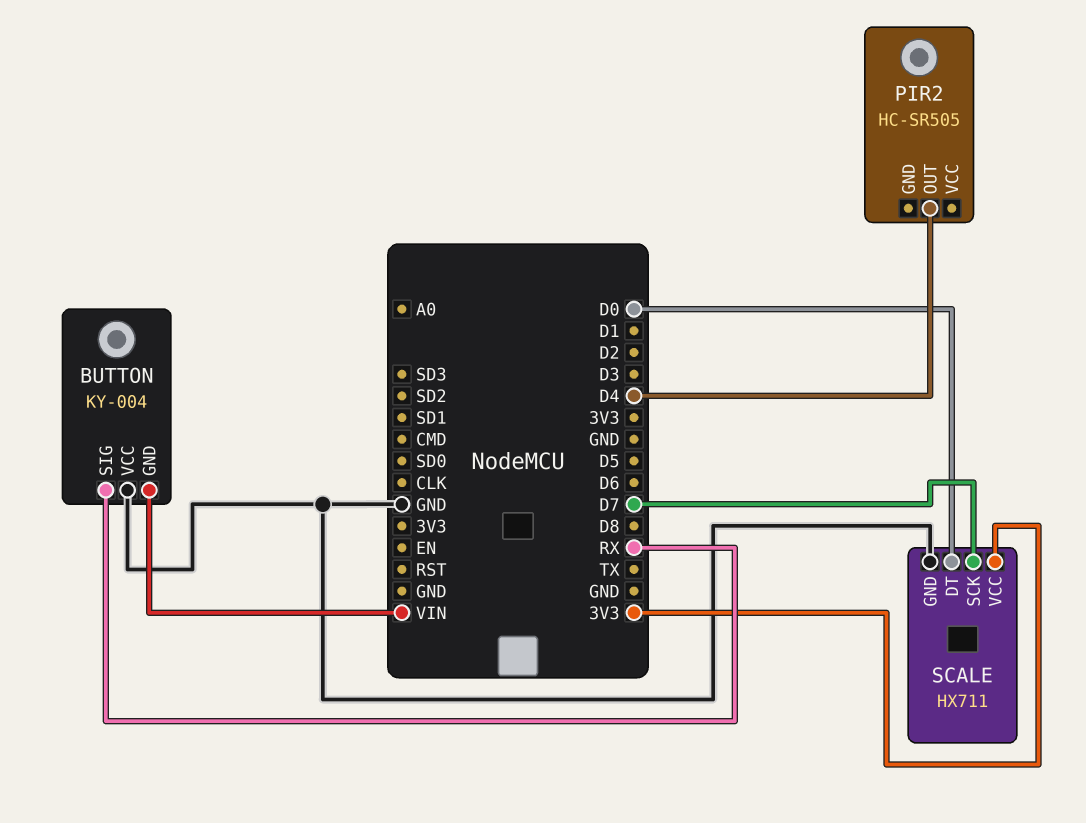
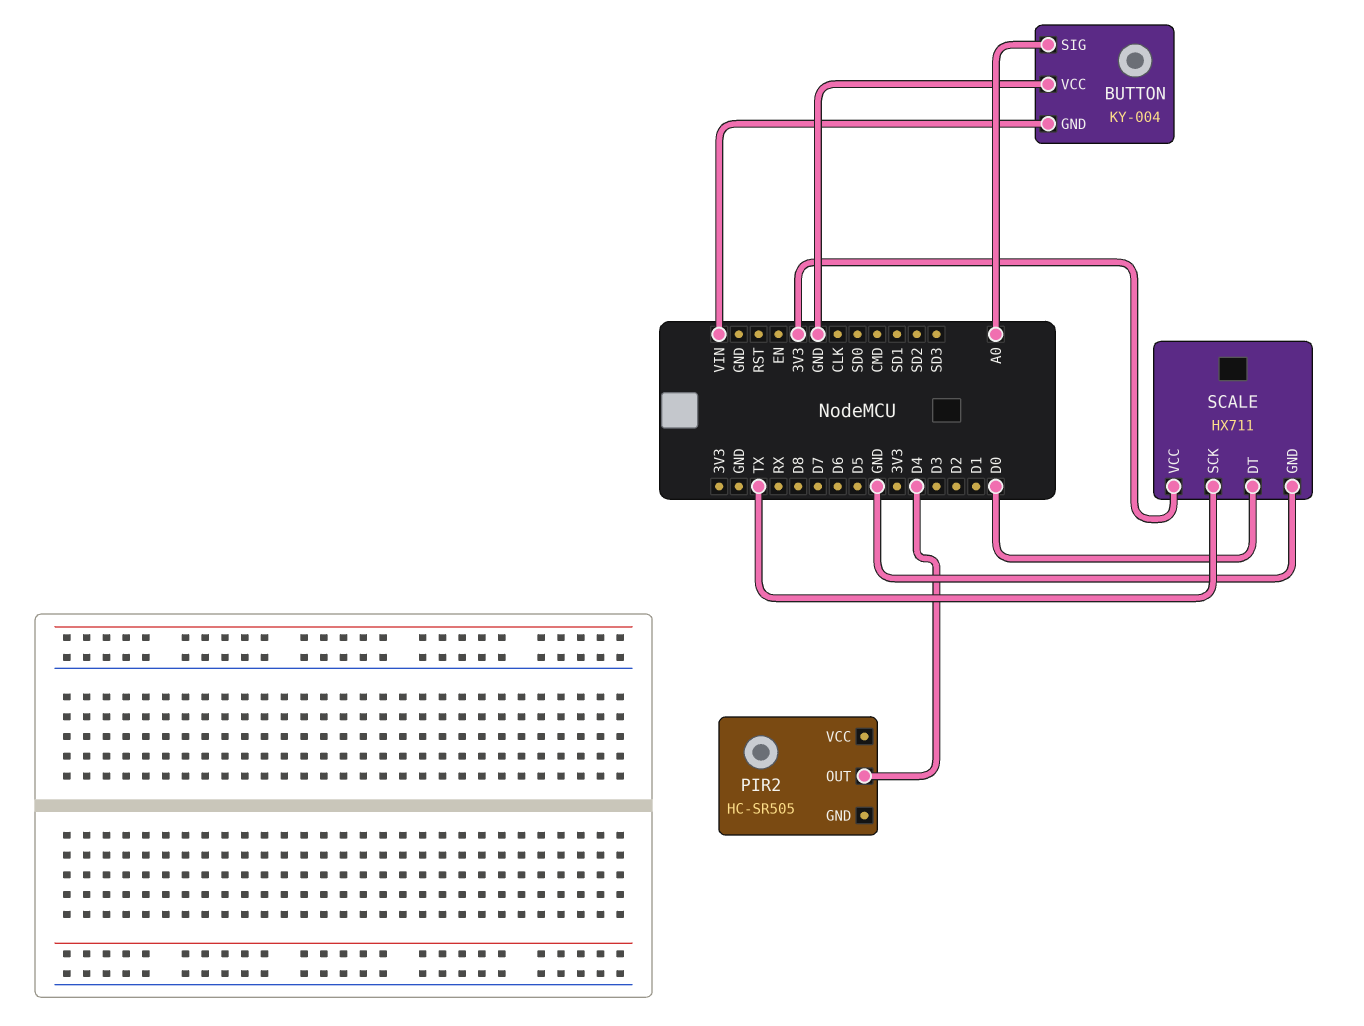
BUTTON pin SIG: RX -> A0
SCALE pin SCK: D7 -> TX

